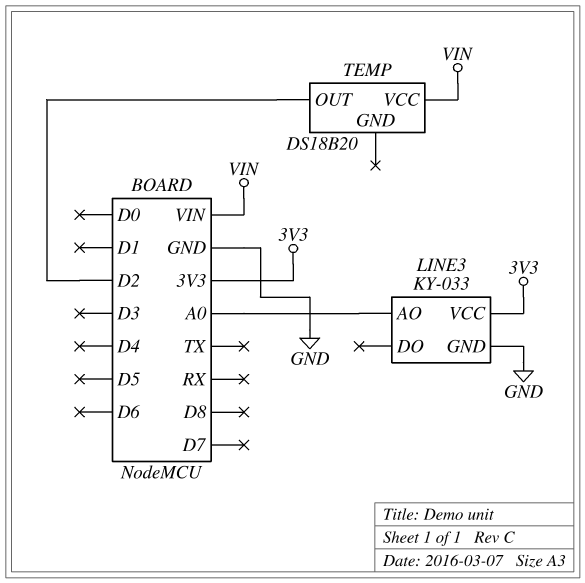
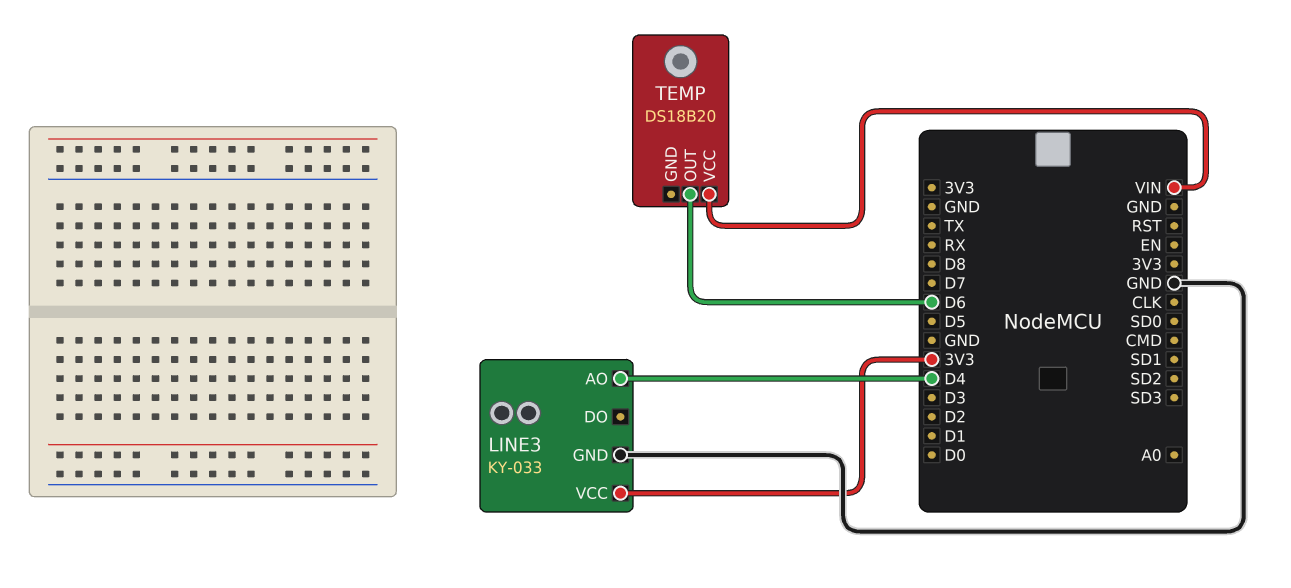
LINE3 pin AO: A0 -> D4
TEMP pin OUT: D2 -> D6

